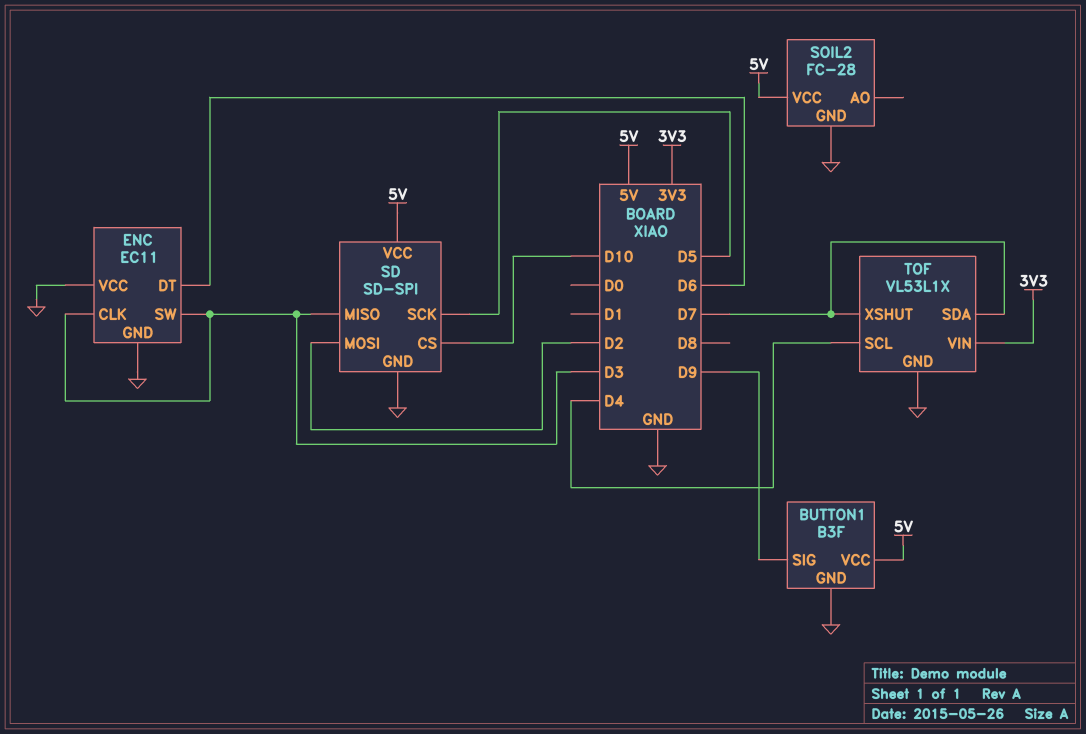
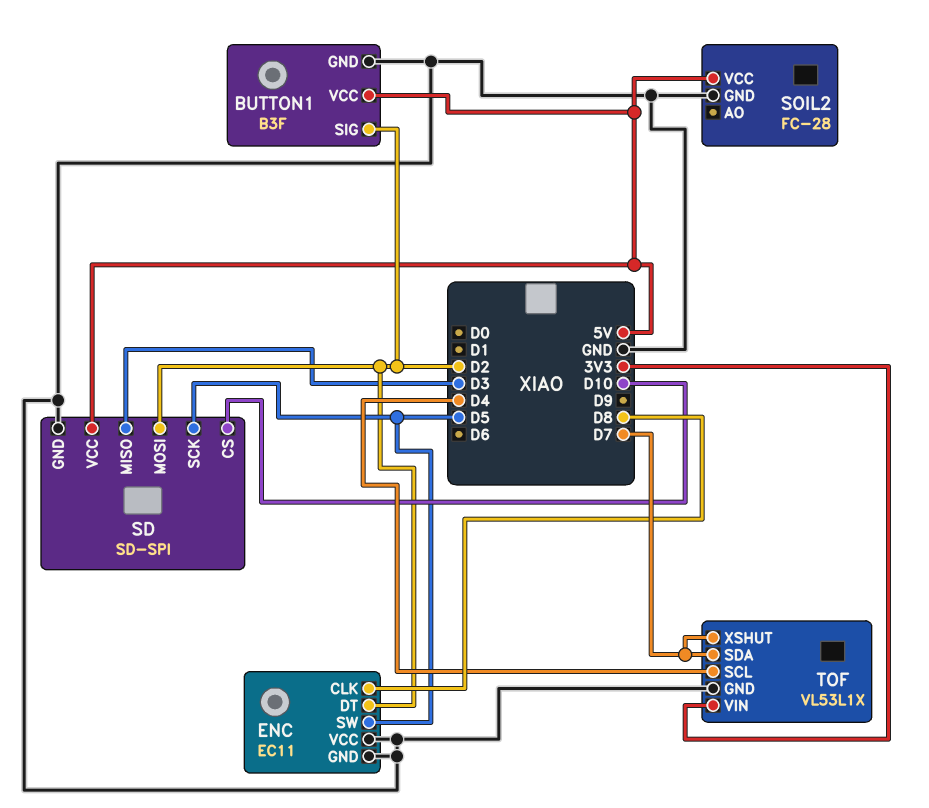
BUTTON1 pin SIG: D9 -> D2
ENC pin CLK: D3 -> D8
ENC pin DT: D6 -> D2
ENC pin SW: D3 -> D5

